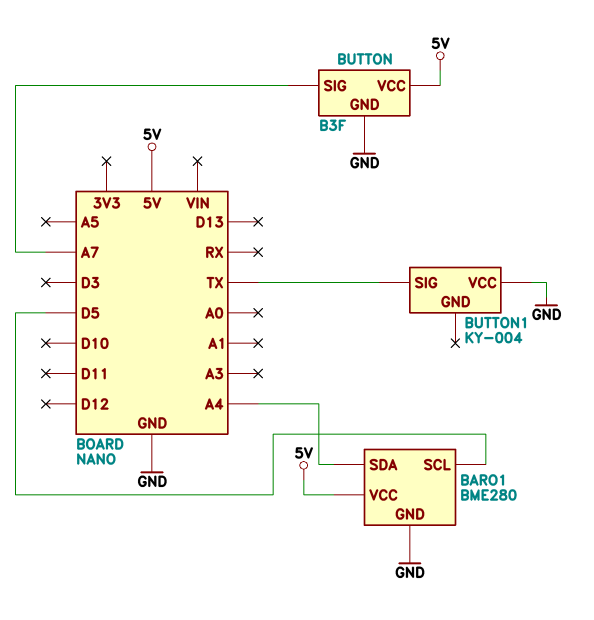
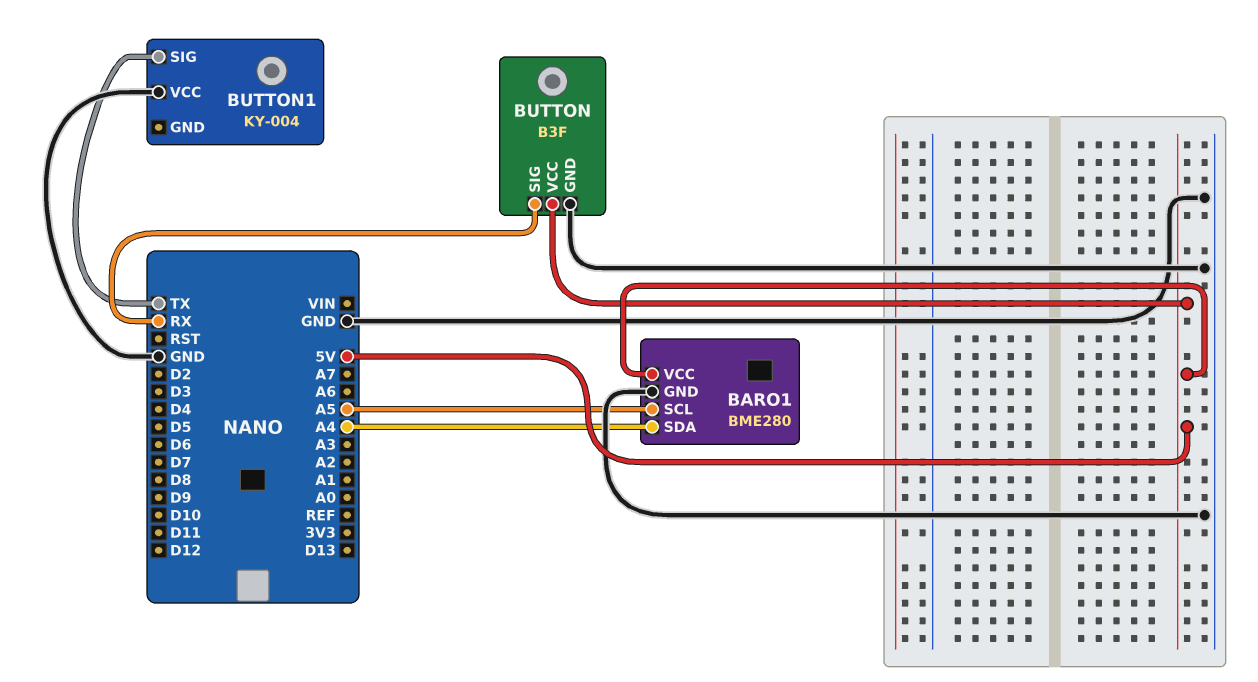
BARO1 pin SCL: D5 -> A5
BUTTON pin SIG: A7 -> RX

